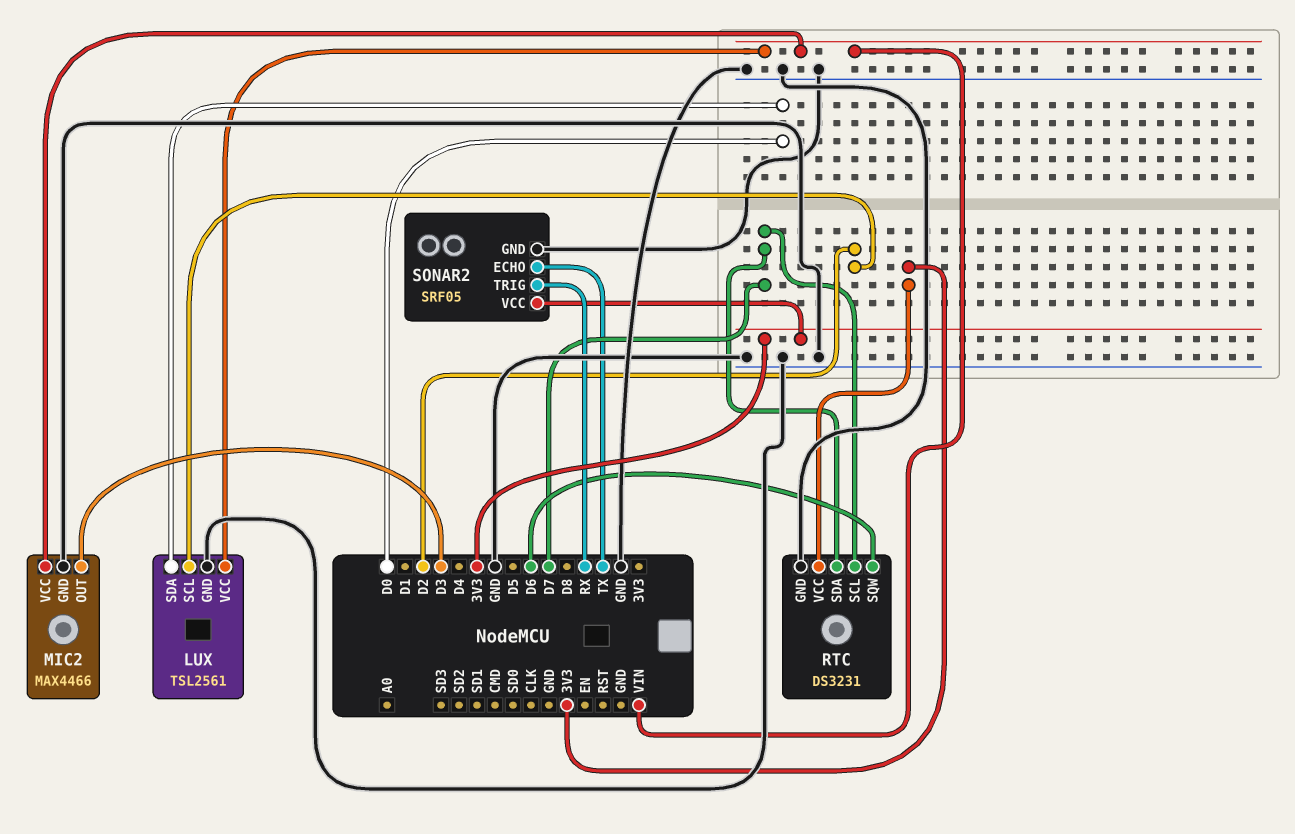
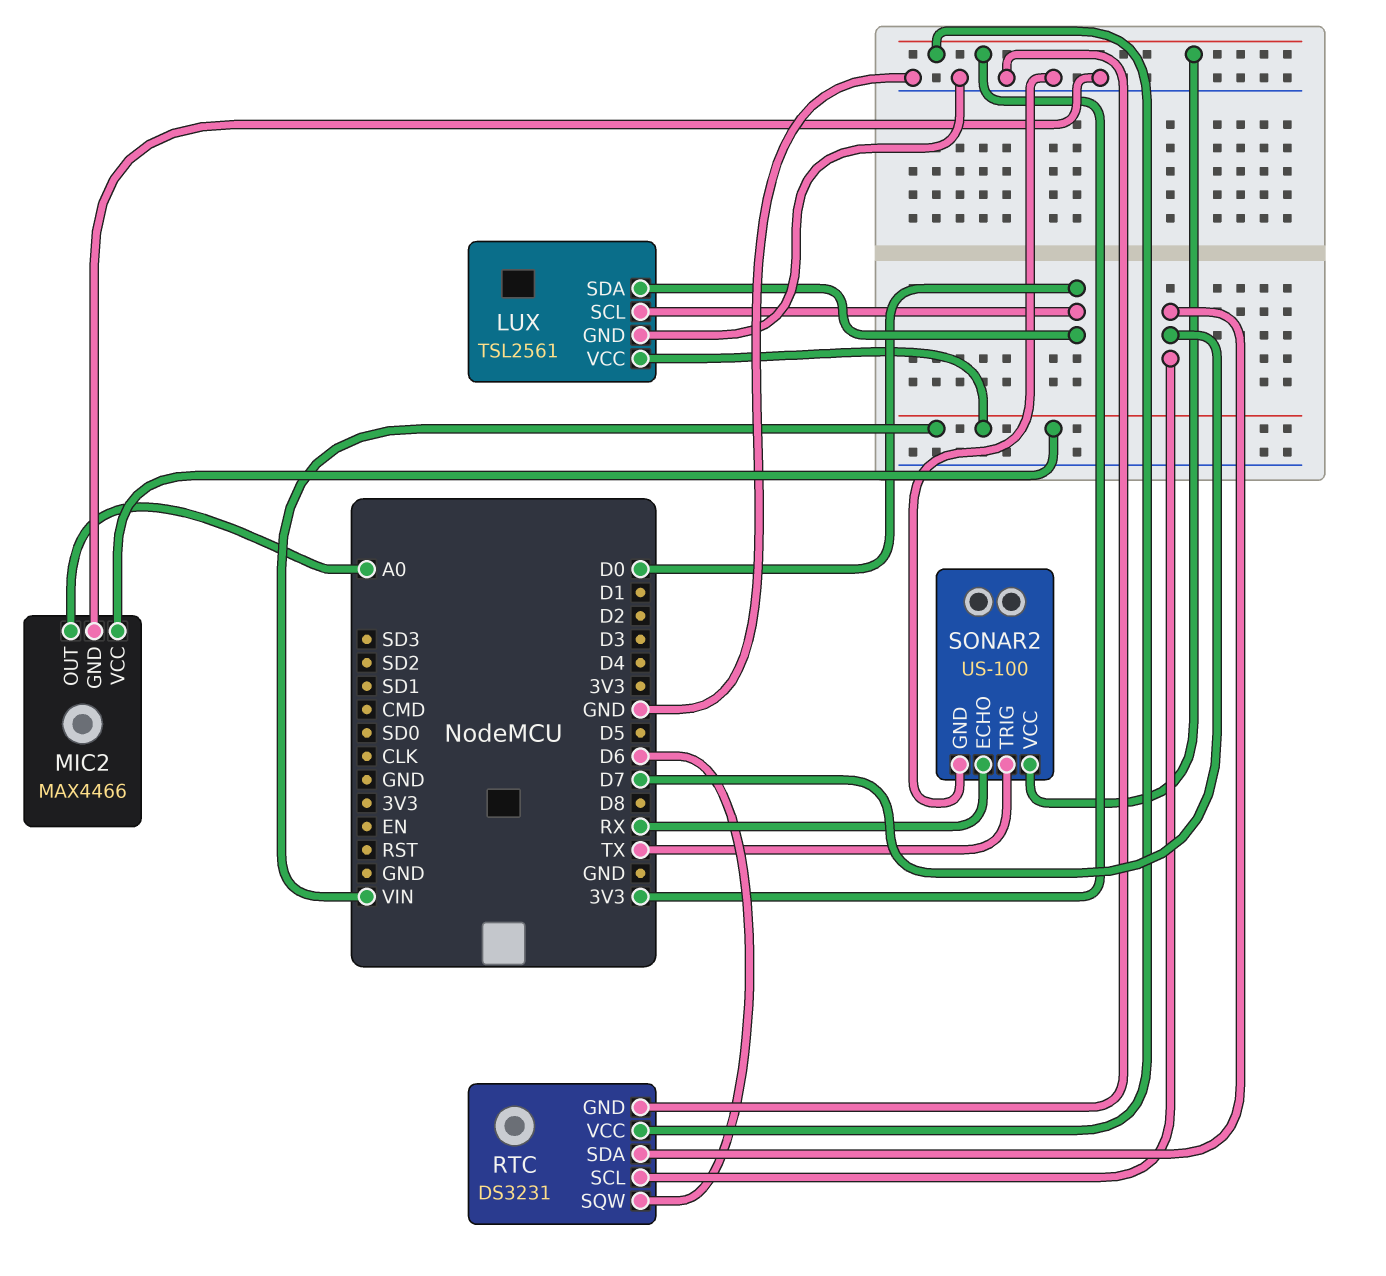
LUX pin SCL: D2 -> D0
MIC2 pin OUT: D3 -> A0
SONAR2: SRF05 -> US-100
SONAR2 pin ECHO: TX -> RX
SONAR2 pin TRIG: RX -> TX

